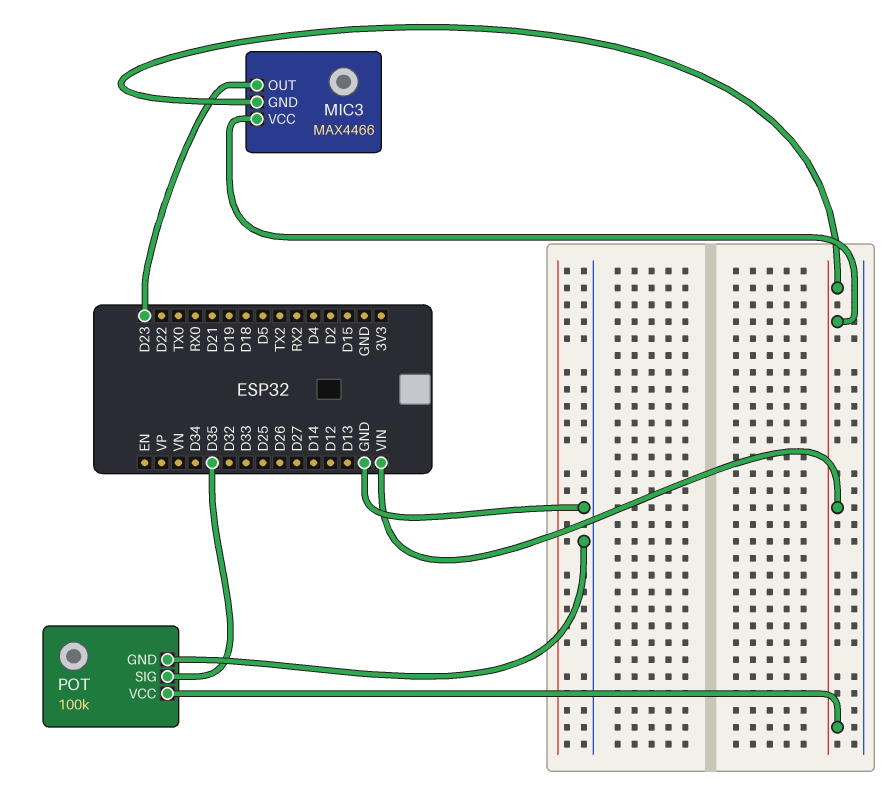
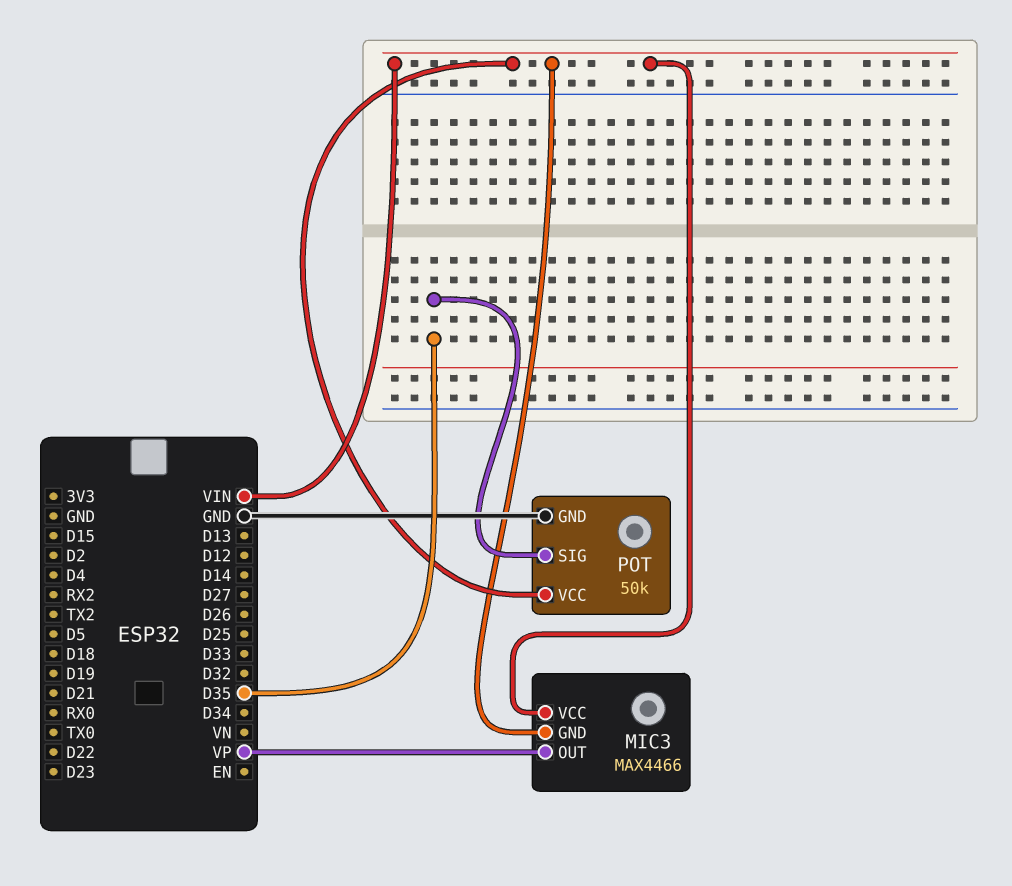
MIC3 pin OUT: D23 -> VP
POT: 100k -> 50k

